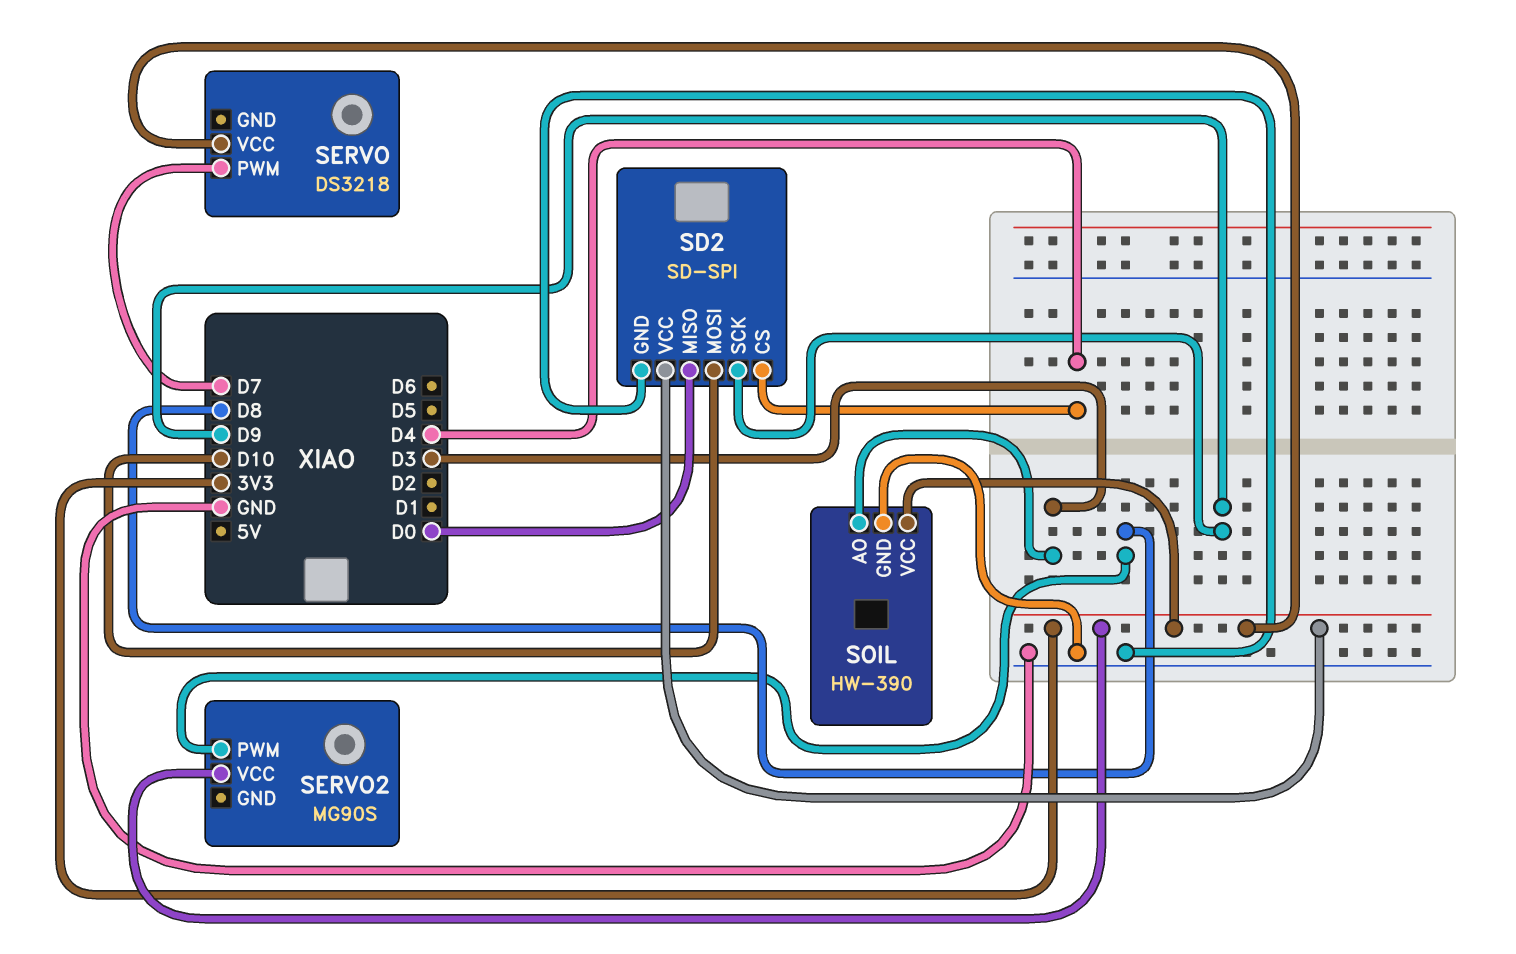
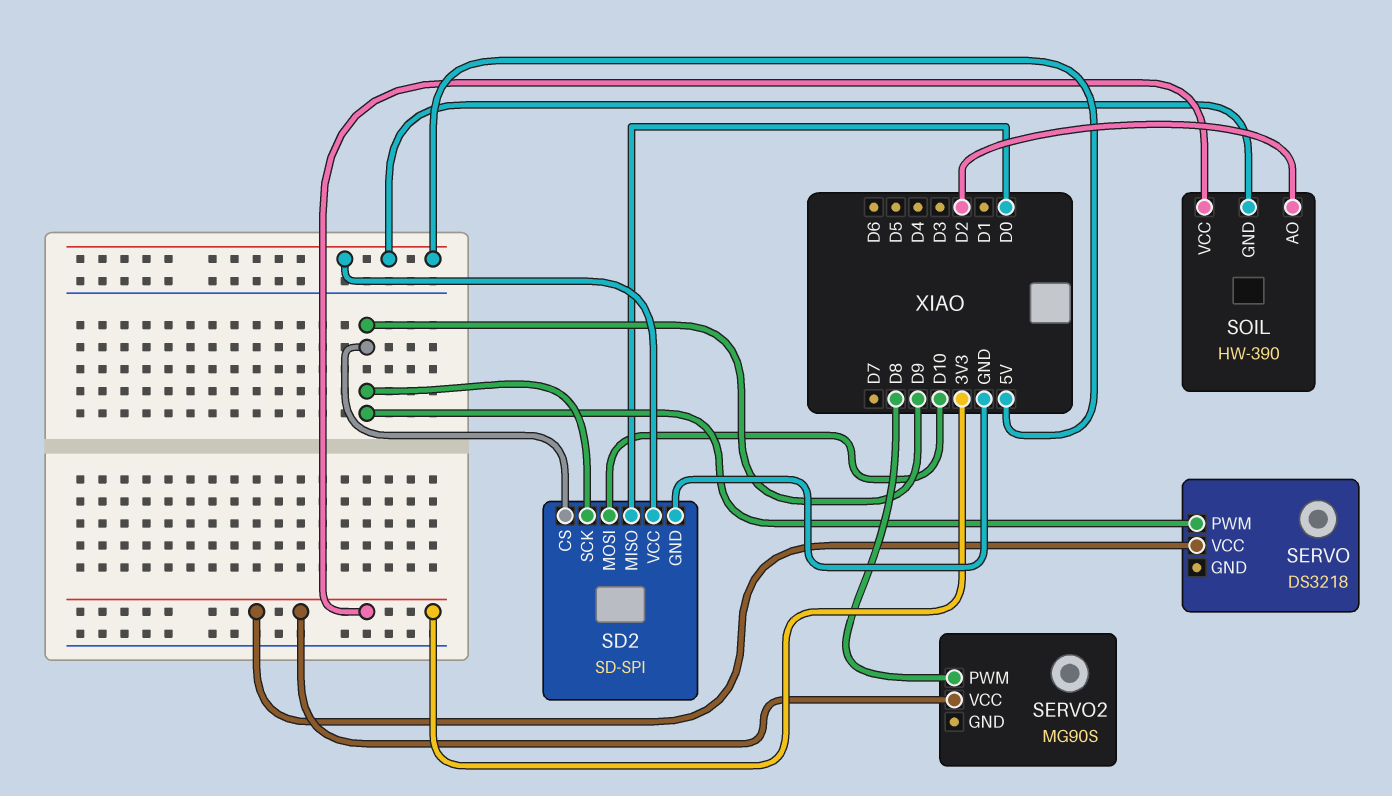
SD2 pin CS: D4 -> D9
SD2 pin VCC: 3V3 -> 5V
SERVO pin PWM: D7 -> D9
SOIL pin AO: D3 -> D2
SOIL pin GND: GND -> 5V

